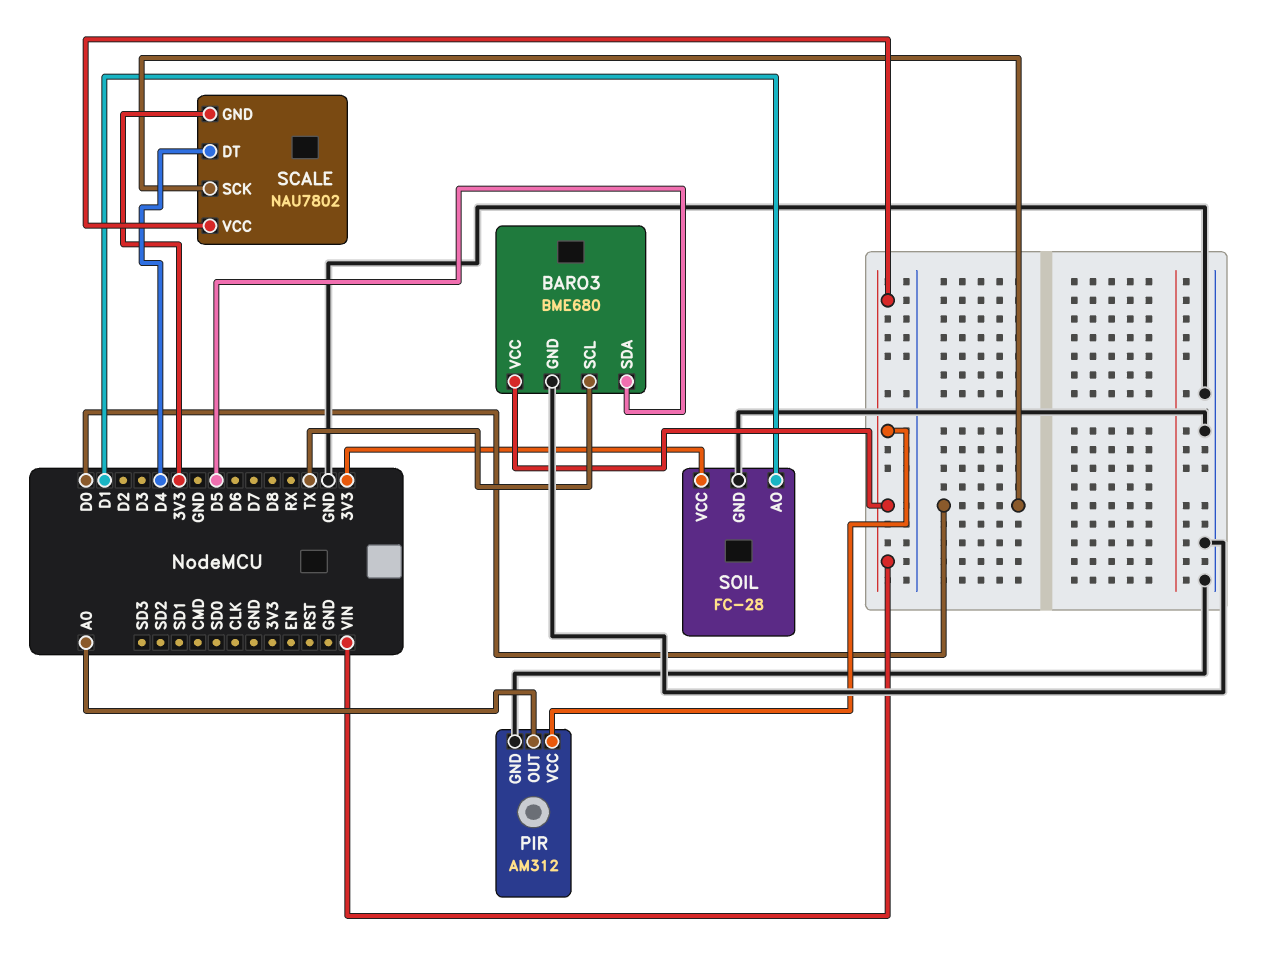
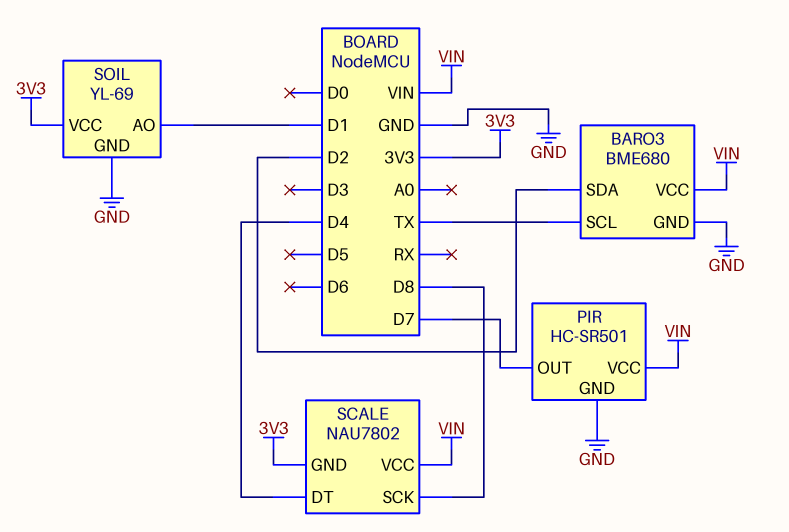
BARO3 pin SDA: D5 -> D2
PIR: AM312 -> HC-SR501
PIR pin OUT: A0 -> D7
SCALE pin SCK: D0 -> D8
SOIL: FC-28 -> YL-69

